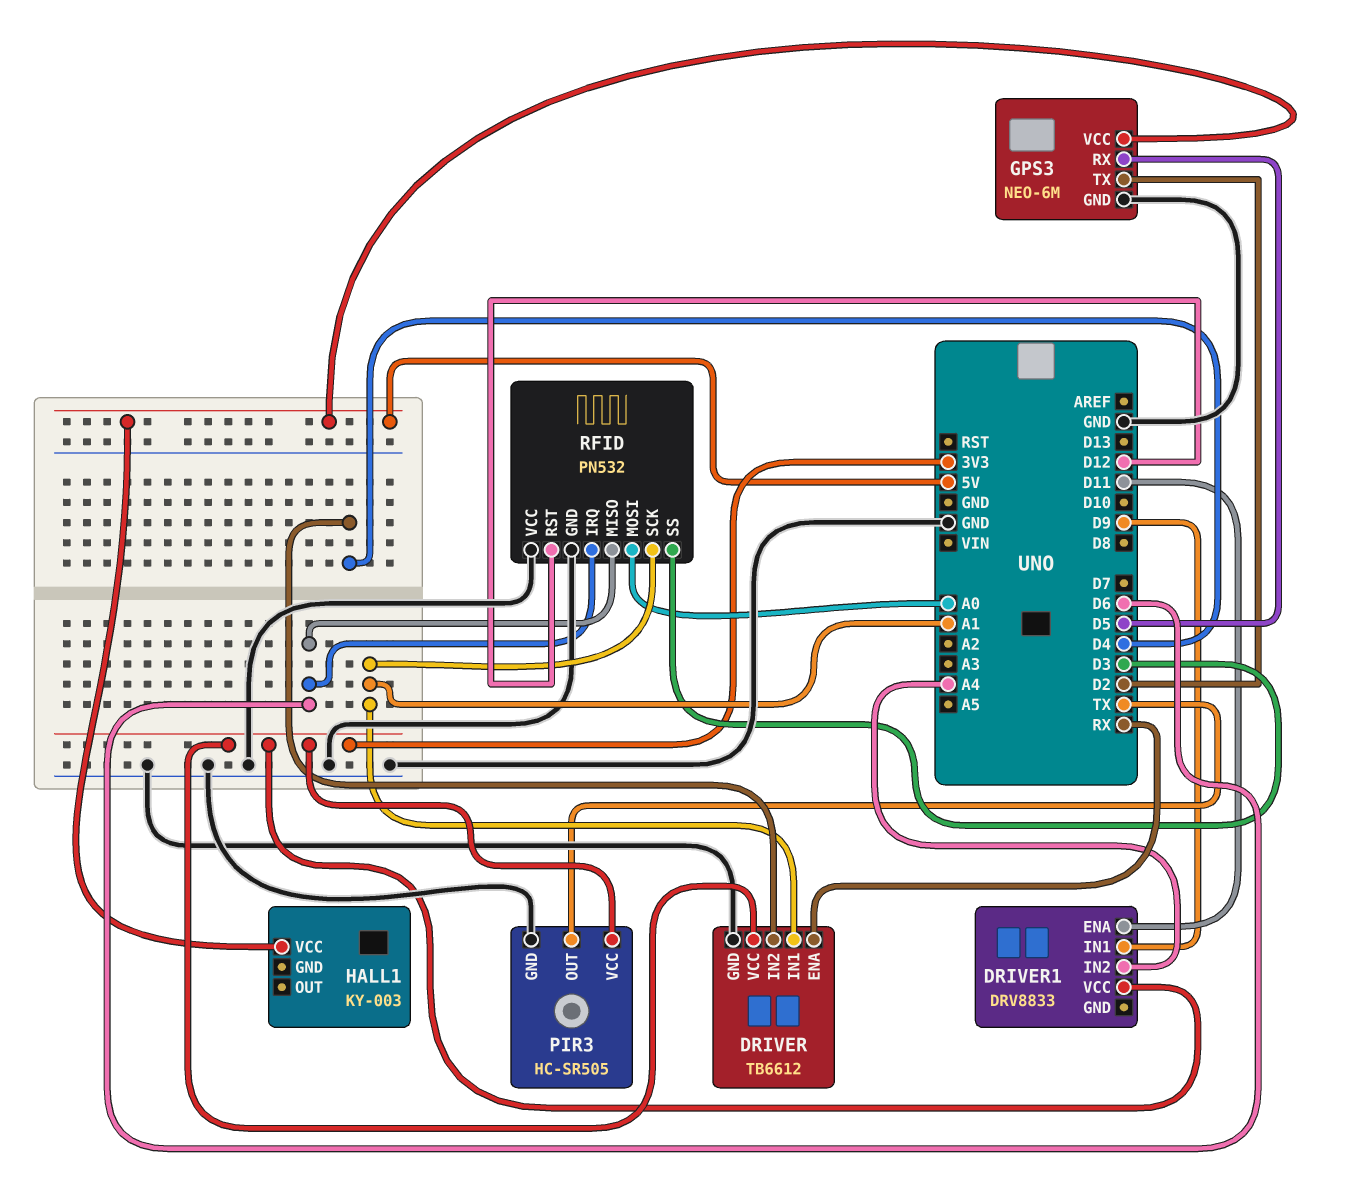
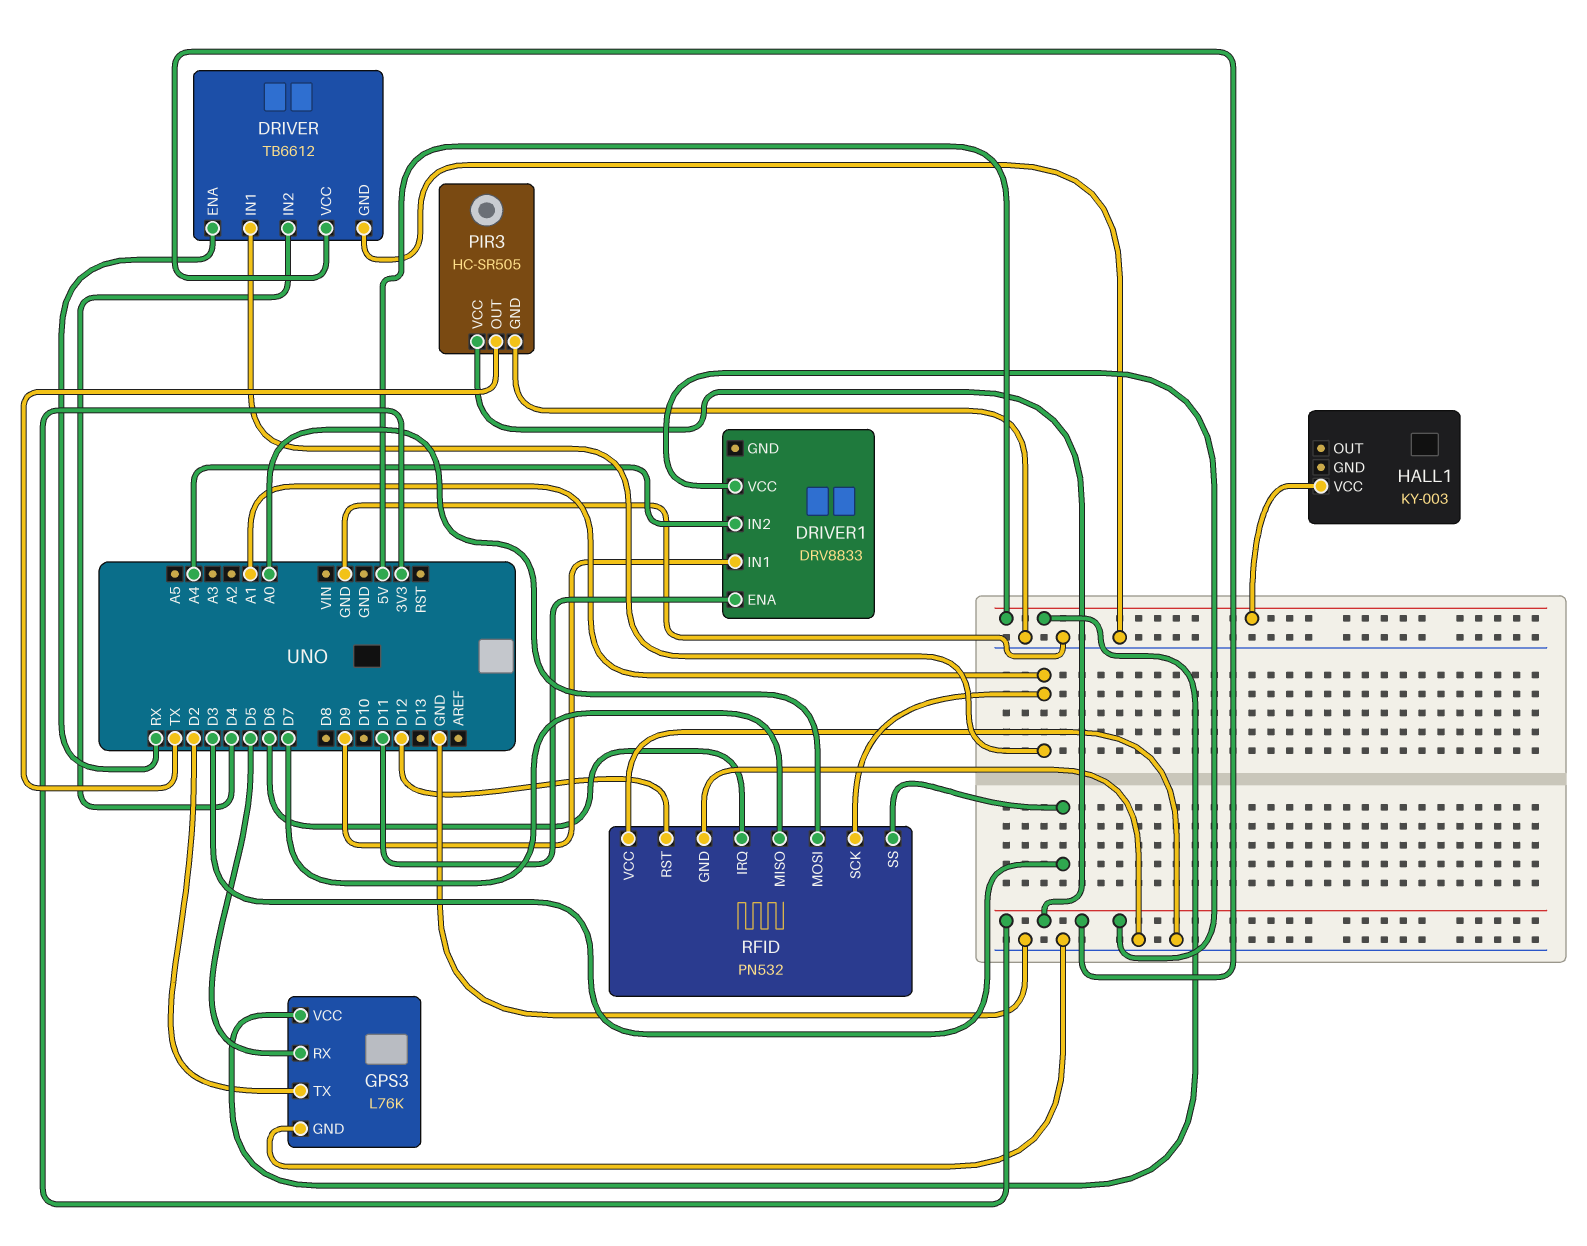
GPS3: NEO-6M -> L76K
RFID pin MISO: D6 -> D7

